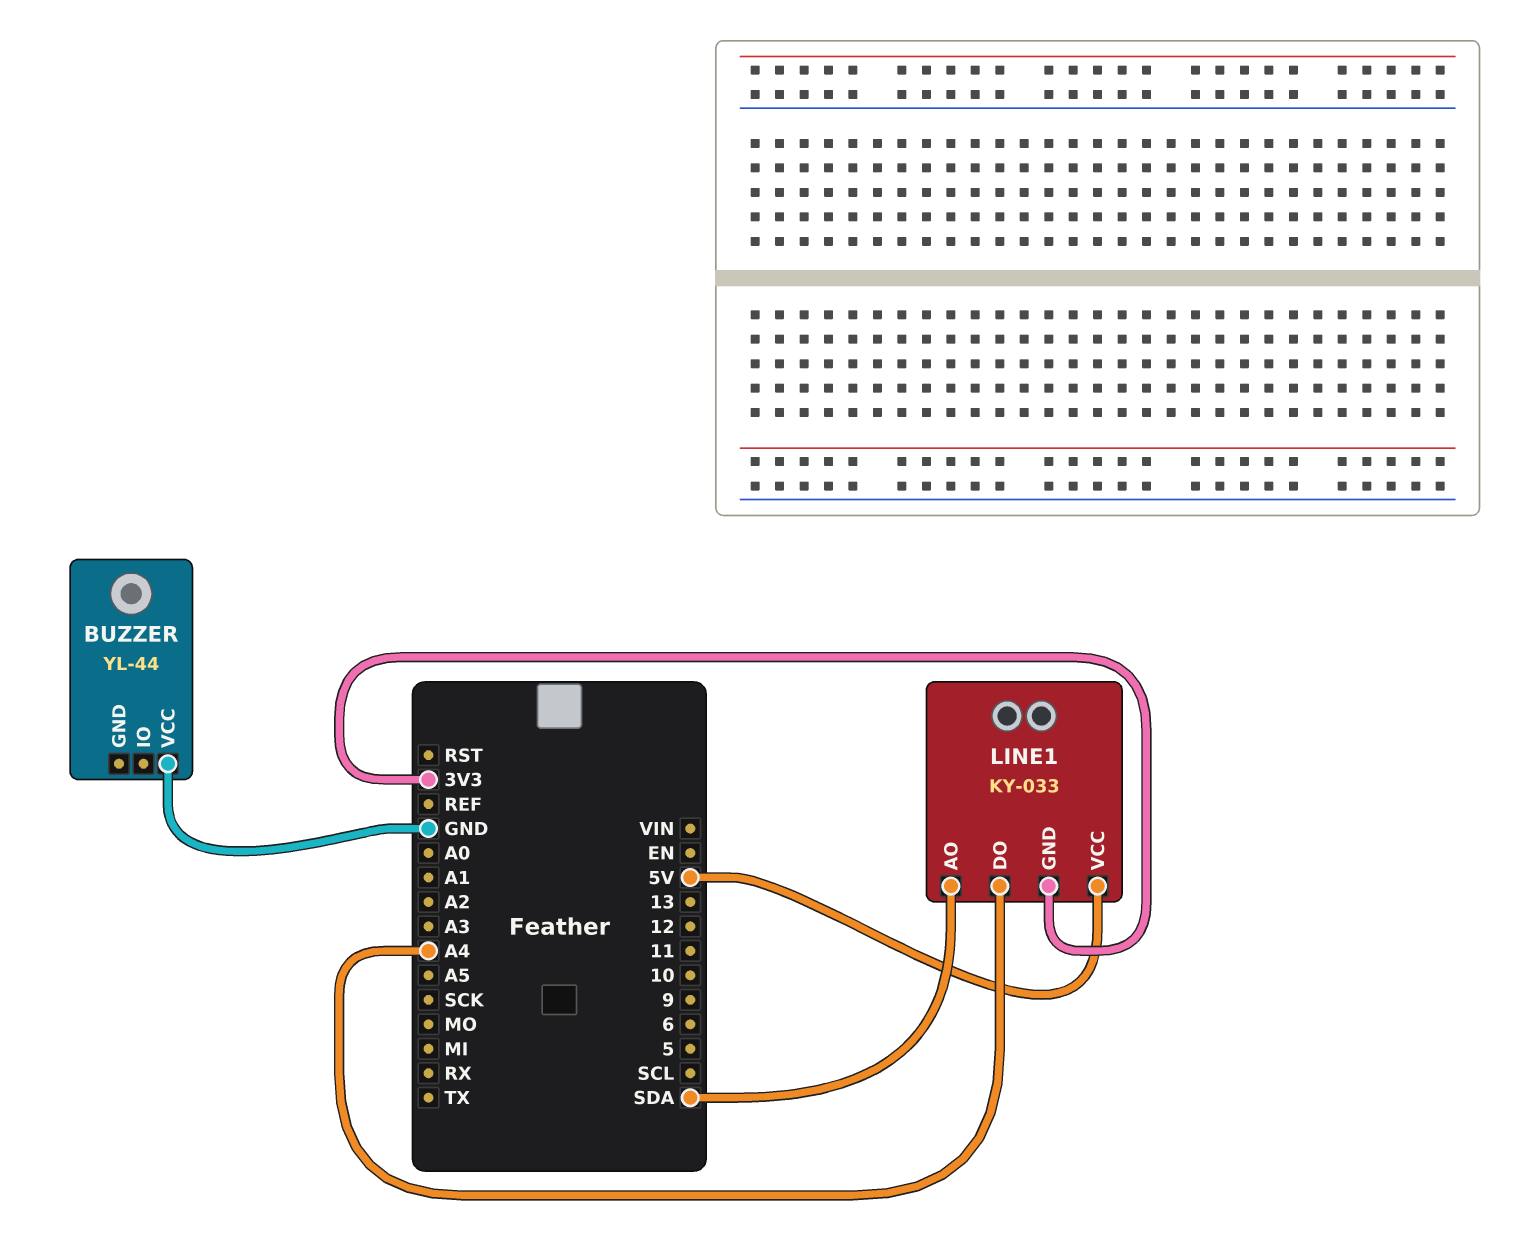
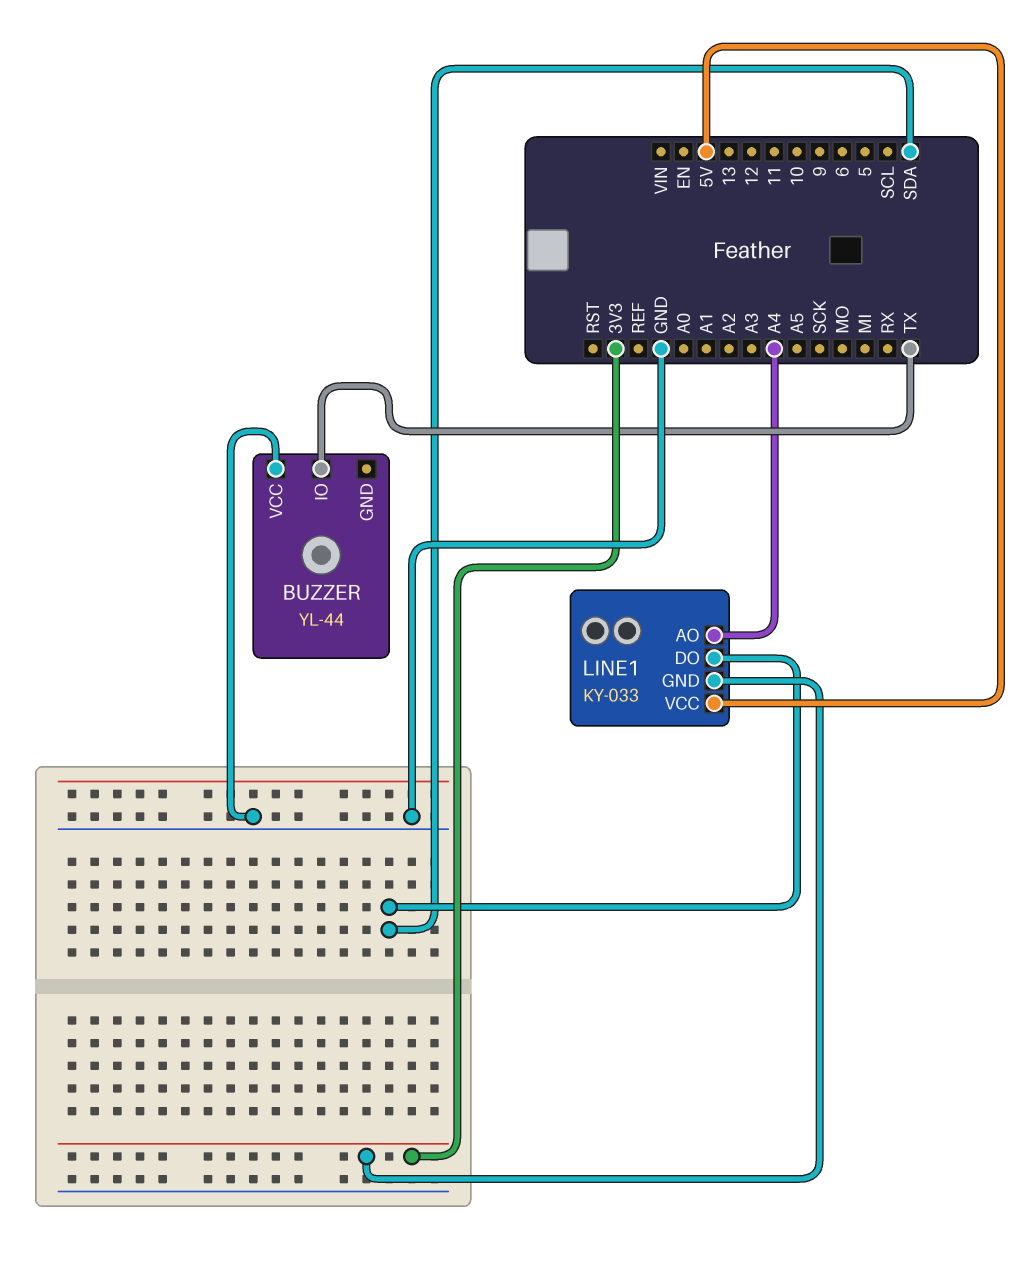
BUZZER pin IO: none -> TX
LINE1 pin AO: SDA -> A4
LINE1 pin DO: A4 -> SDA

